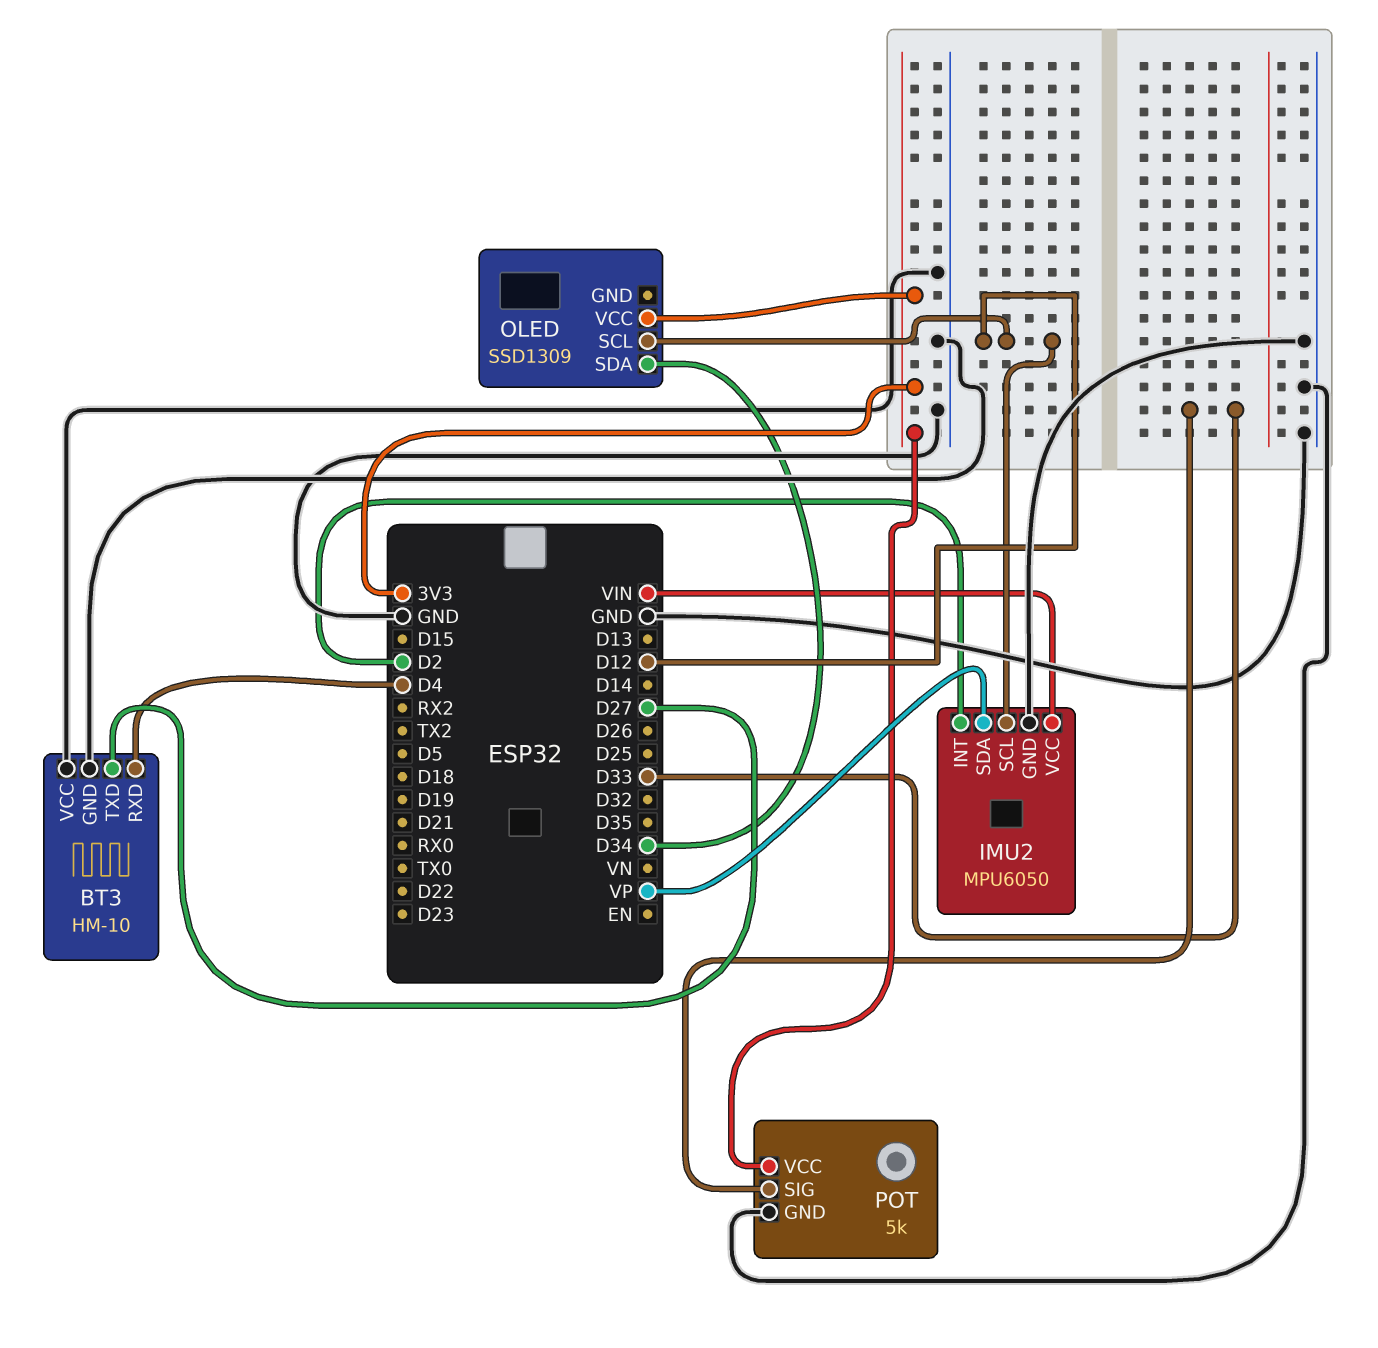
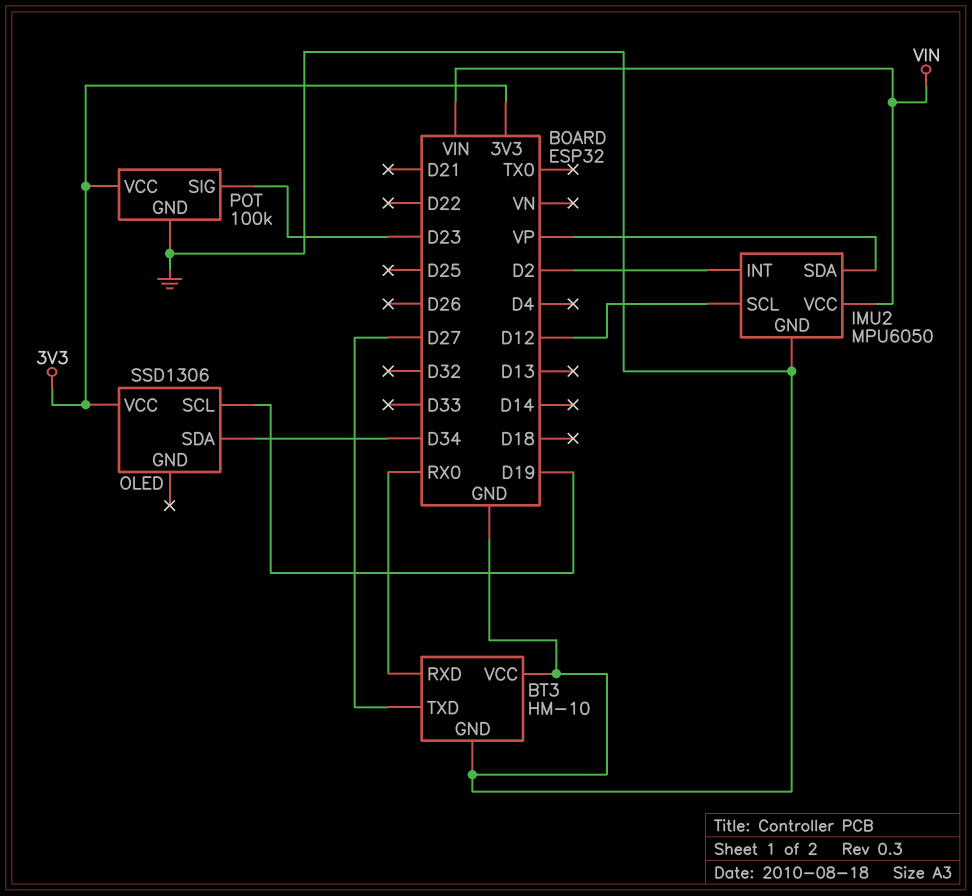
BT3 pin RXD: D4 -> RX0
OLED: SSD1309 -> SSD1306
OLED pin SCL: D12 -> D19
POT: 5k -> 100k
POT pin SIG: D33 -> D23

